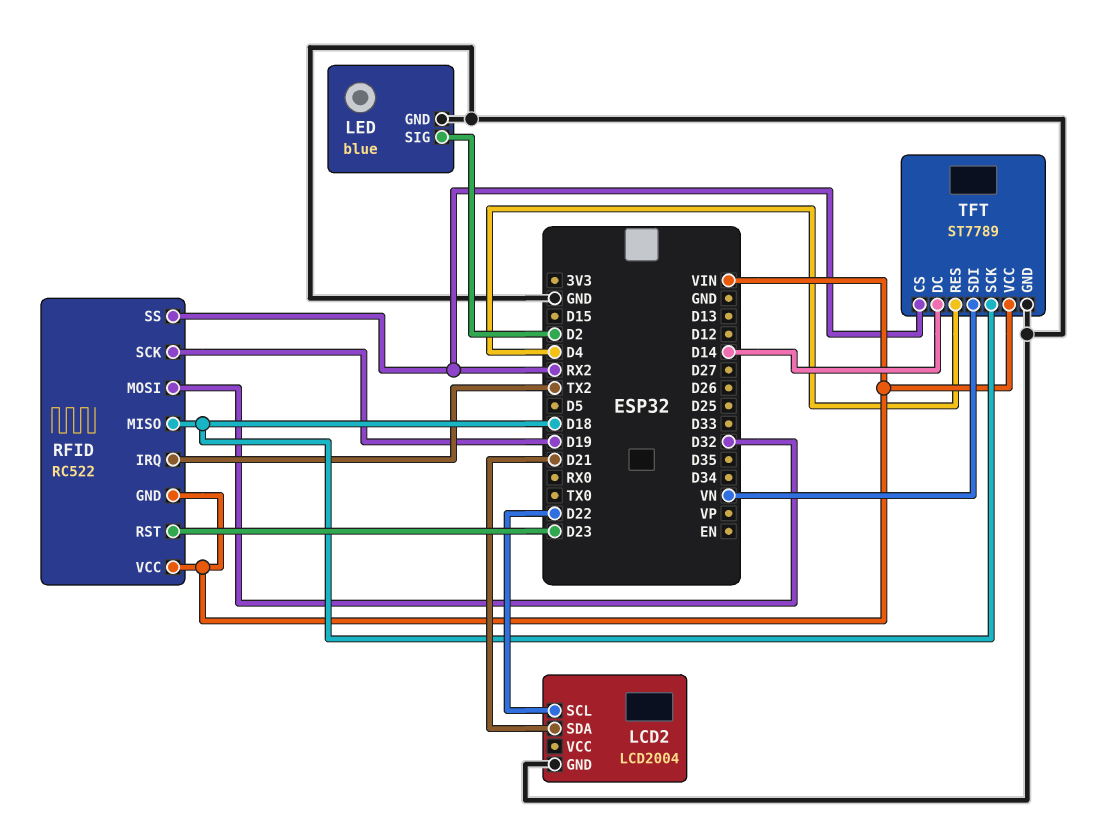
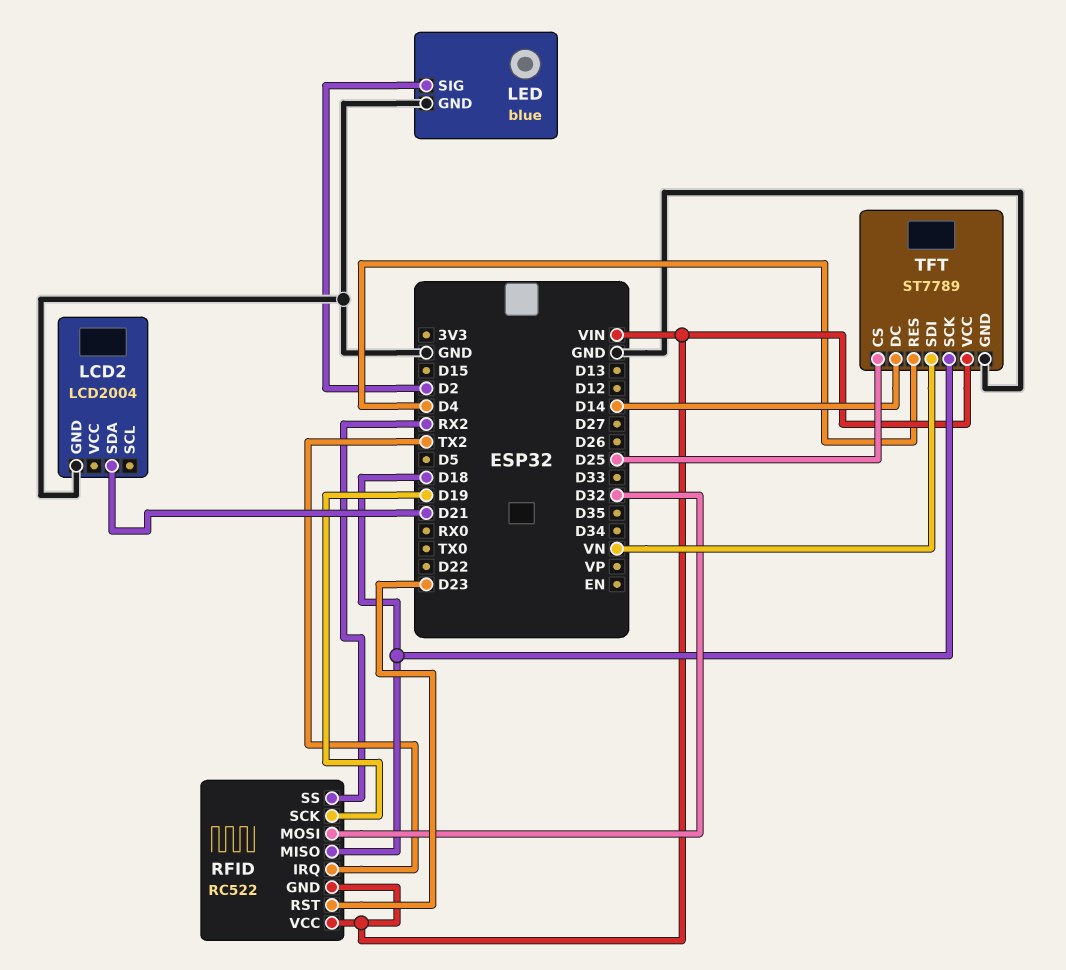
LCD2 pin SCL: D22 -> none
TFT pin CS: RX2 -> D25

